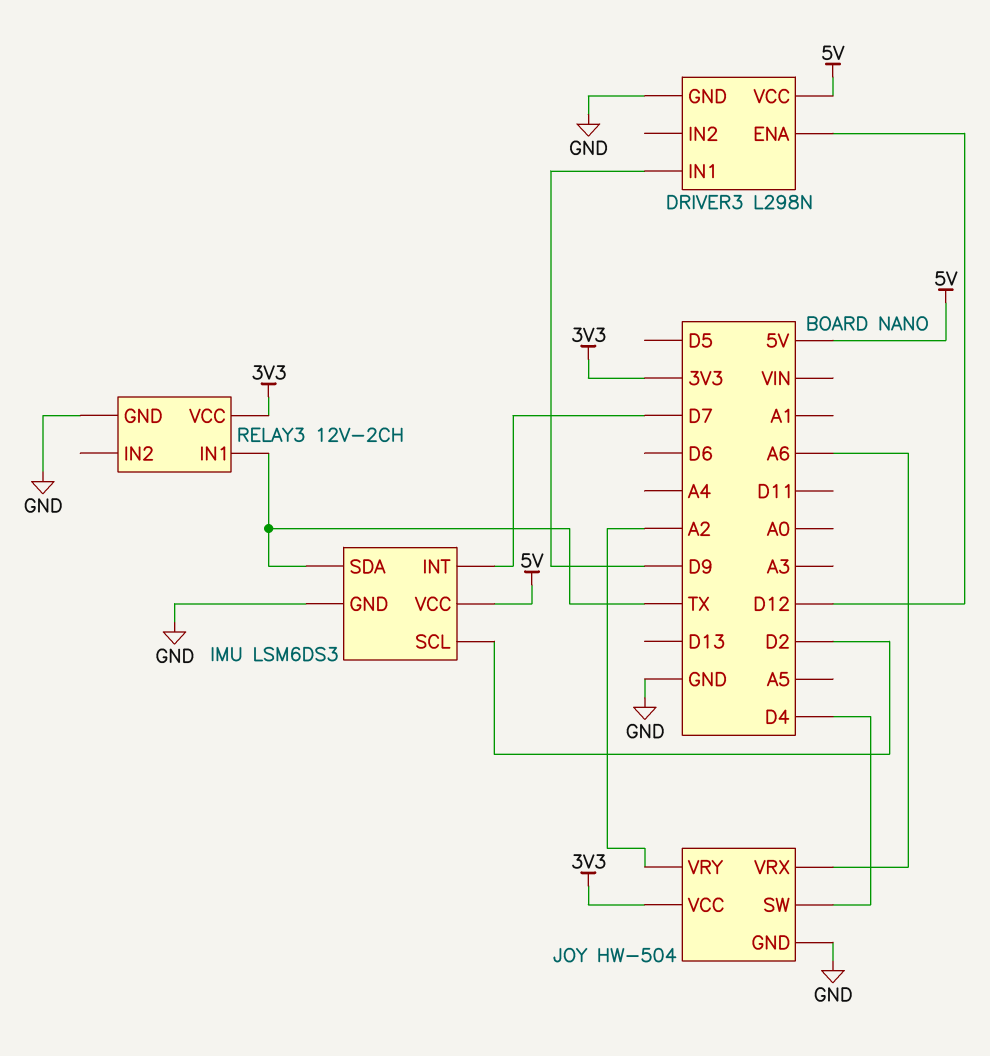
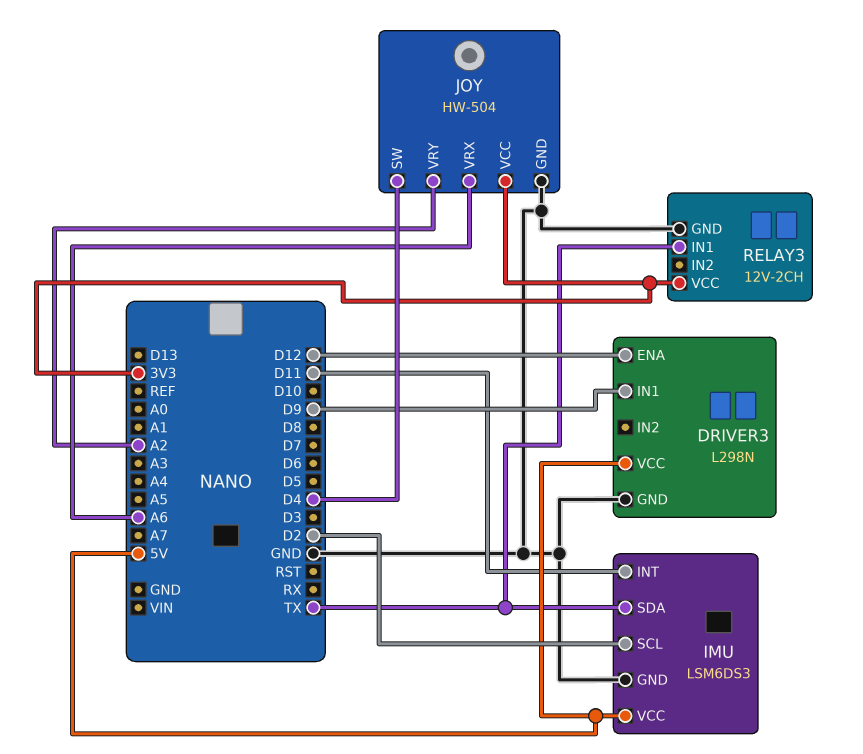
IMU pin INT: D7 -> D11

